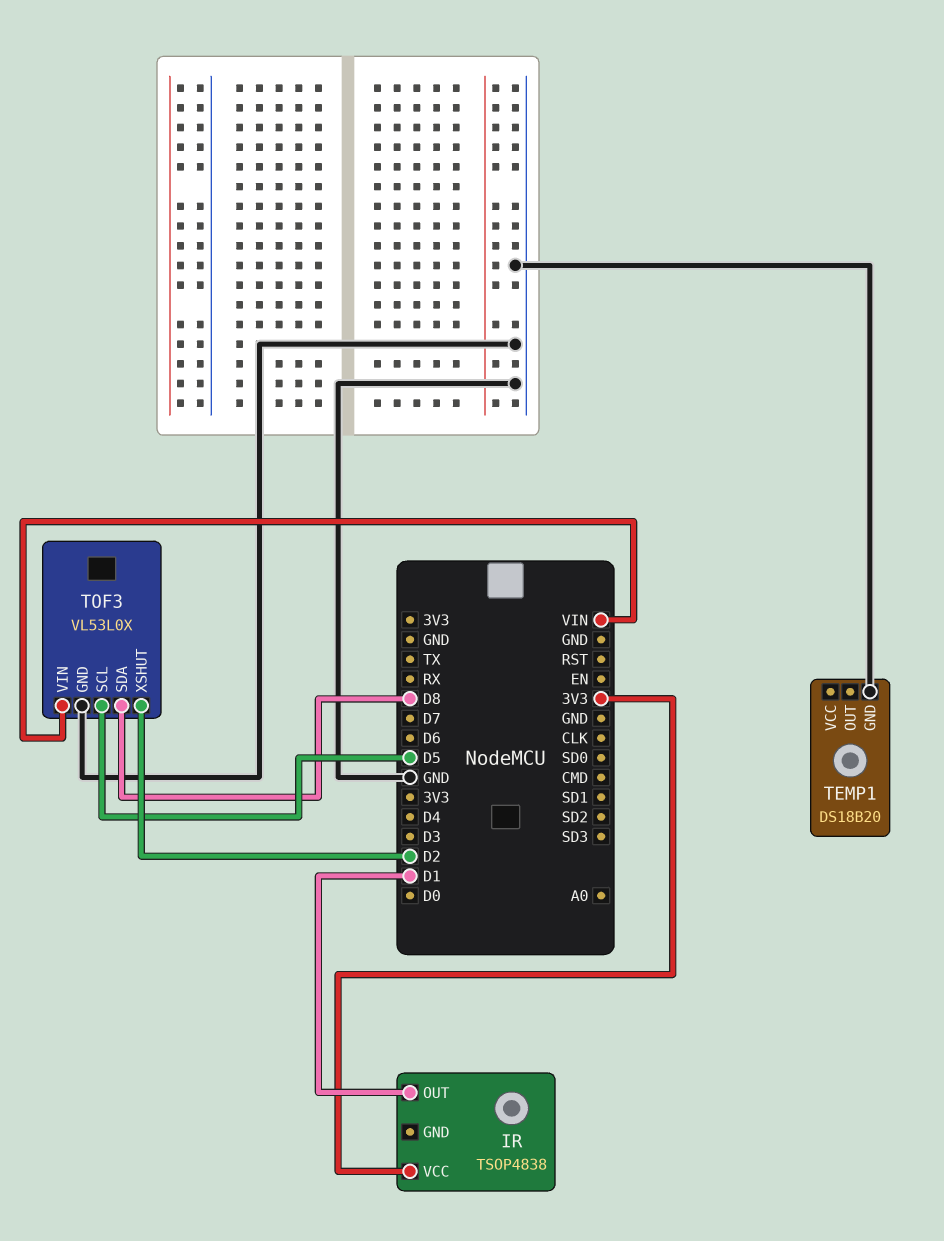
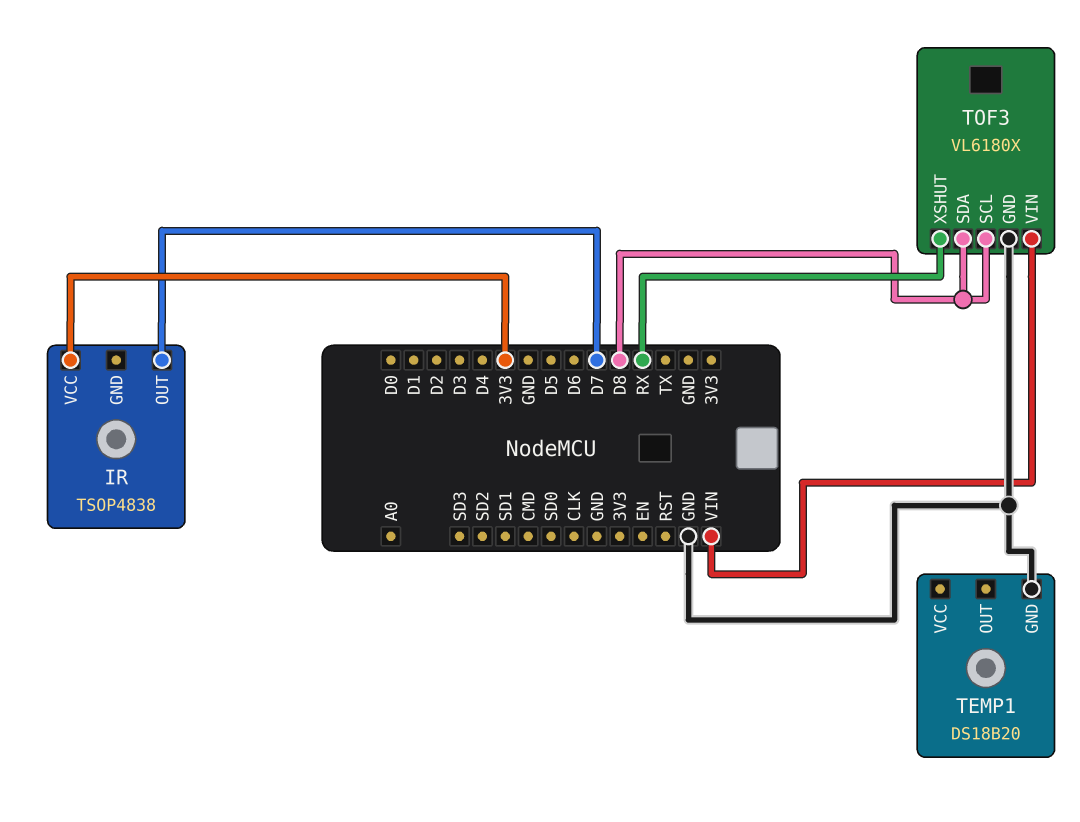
IR pin OUT: D1 -> D7
TOF3: VL53L0X -> VL6180X
TOF3 pin SCL: D5 -> D8
TOF3 pin XSHUT: D2 -> RX

